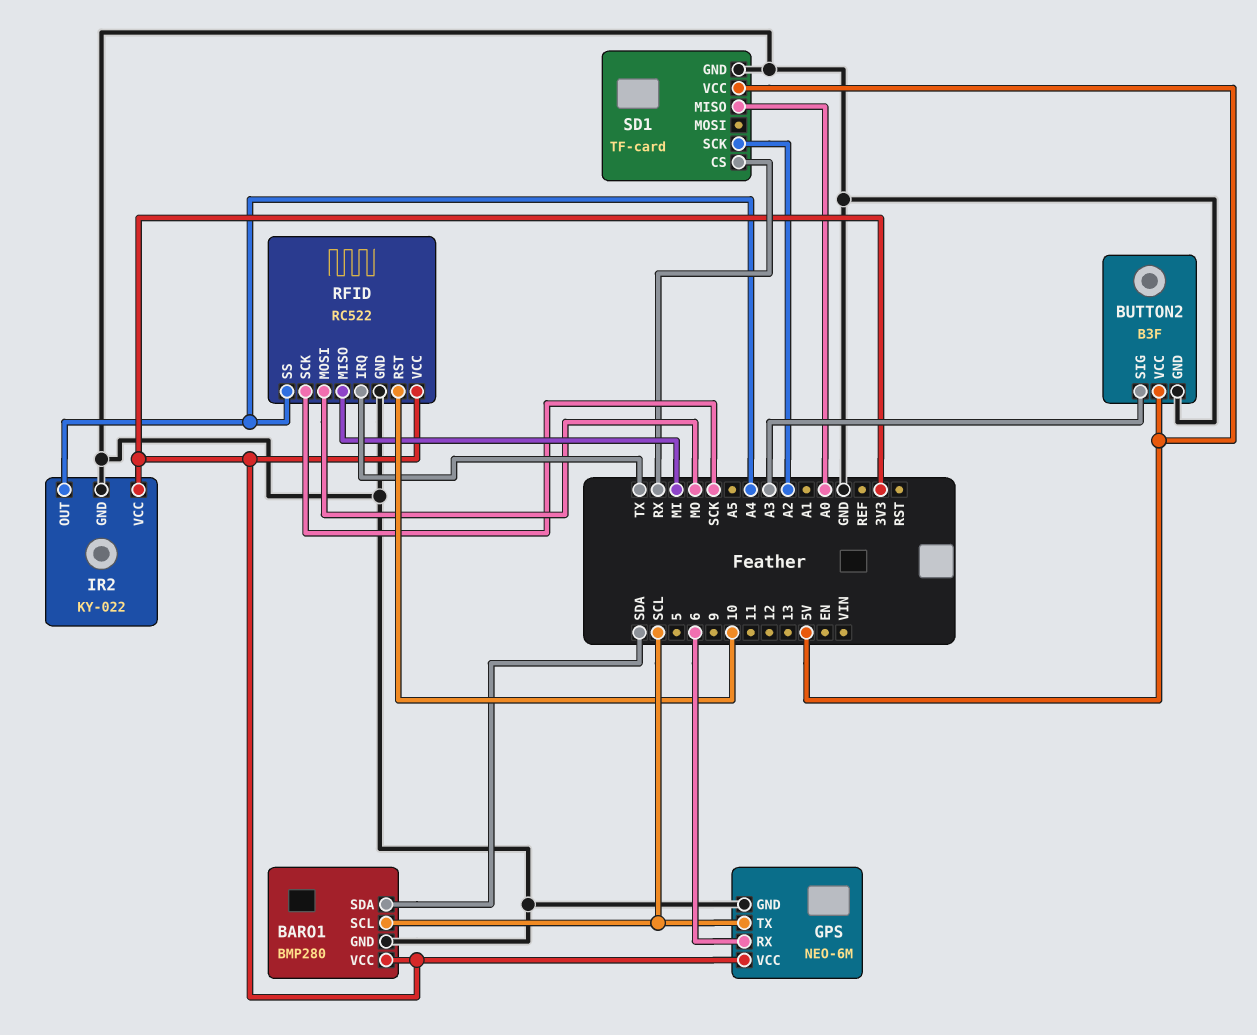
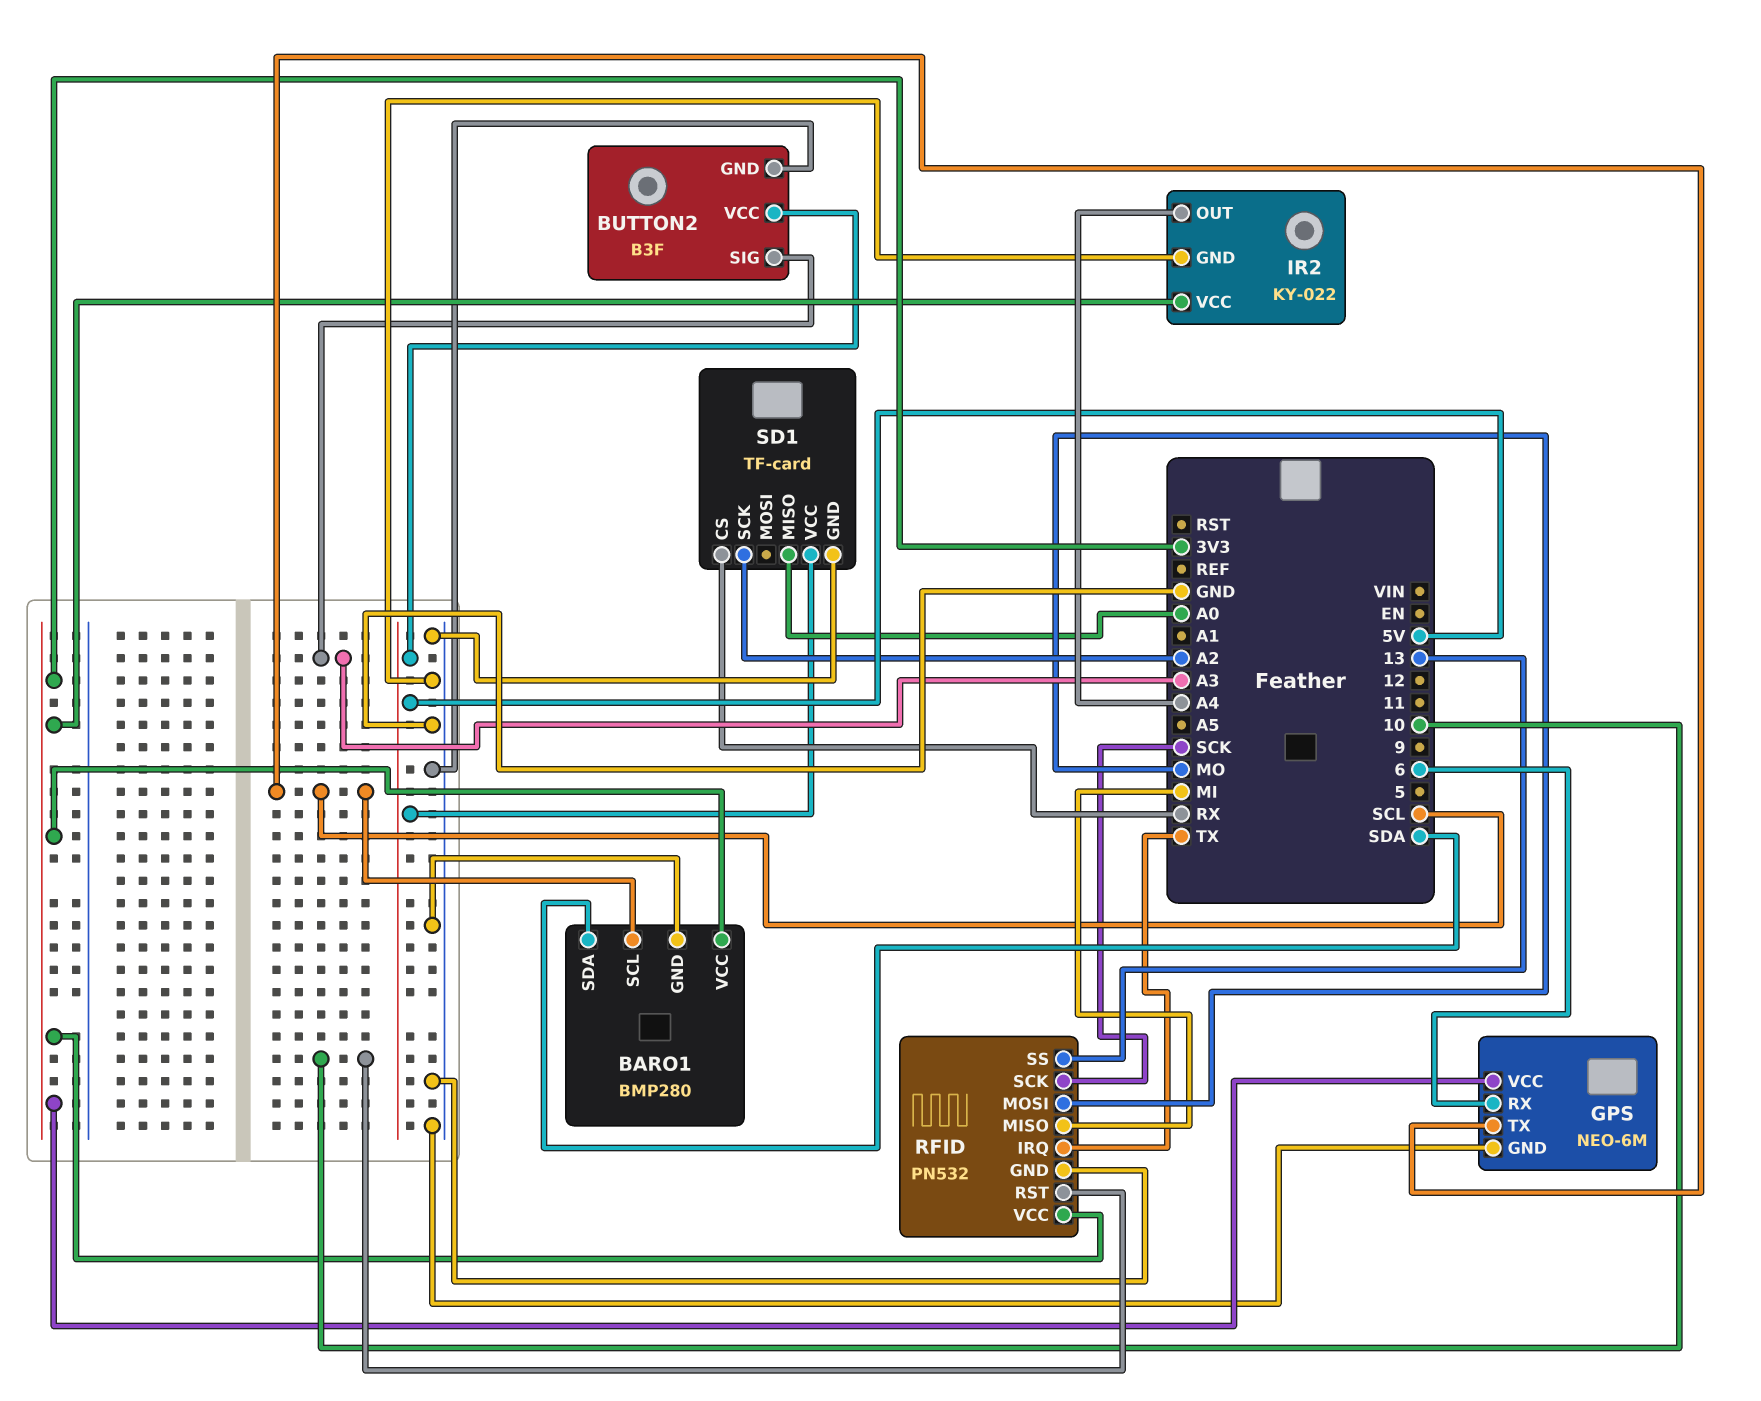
RFID: RC522 -> PN532
RFID pin SS: A4 -> 13

